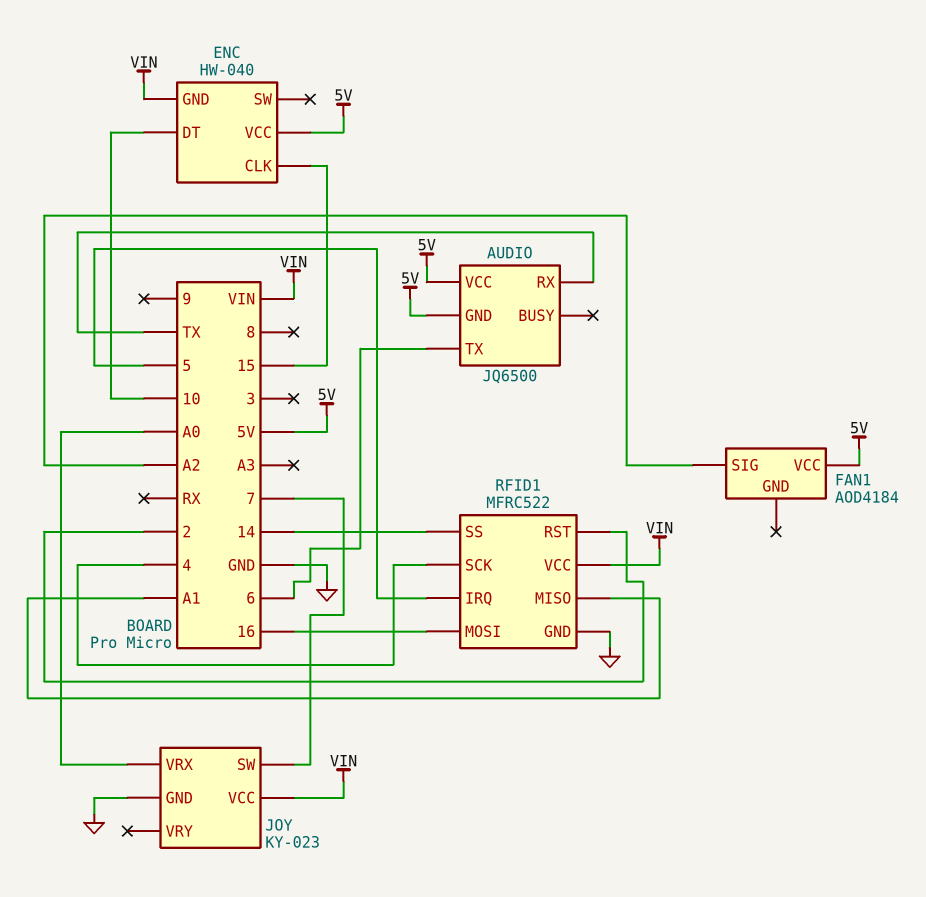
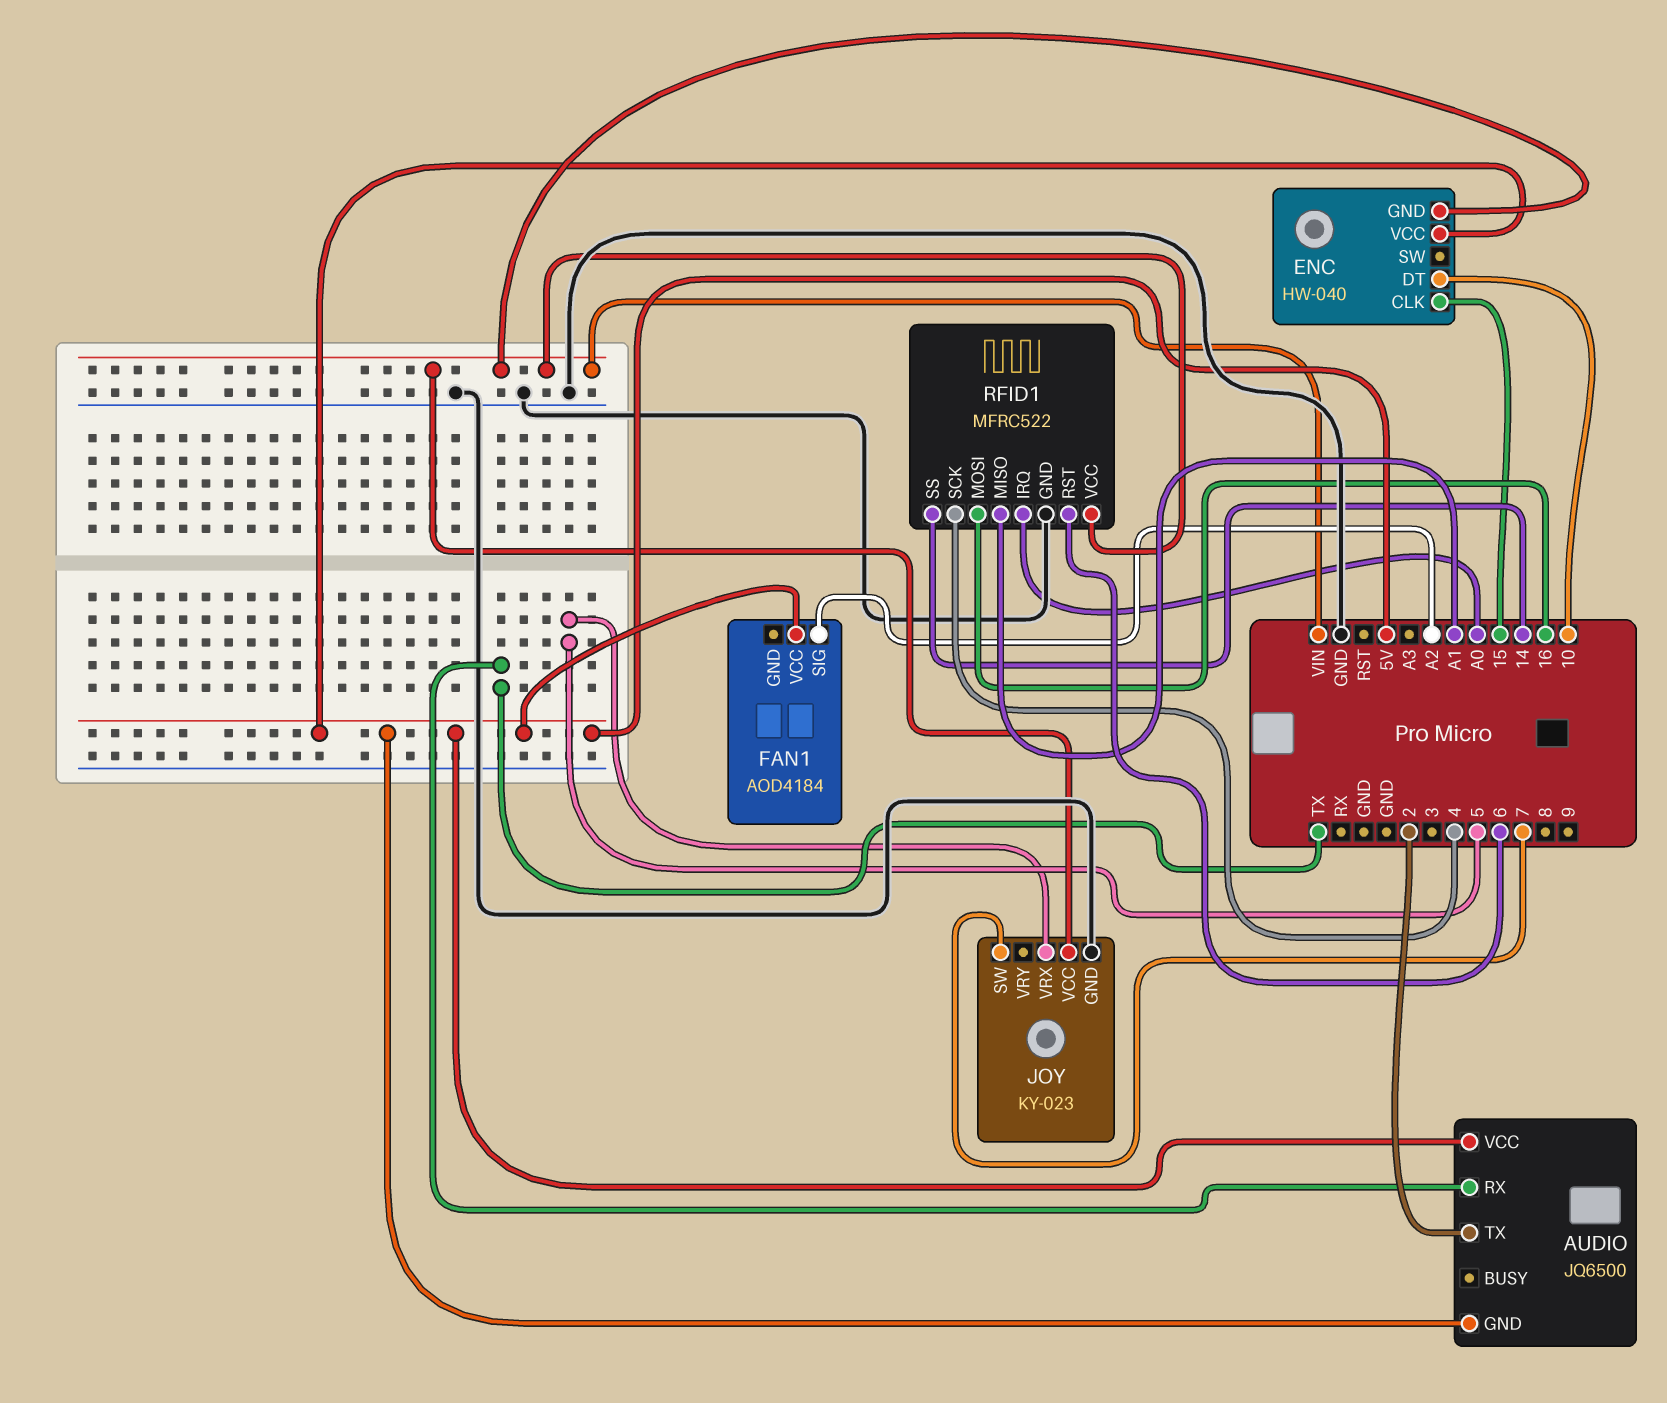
AUDIO pin TX: 6 -> 2
JOY pin VRX: A0 -> 5
RFID1 pin IRQ: 5 -> A0
RFID1 pin RST: 2 -> 6

